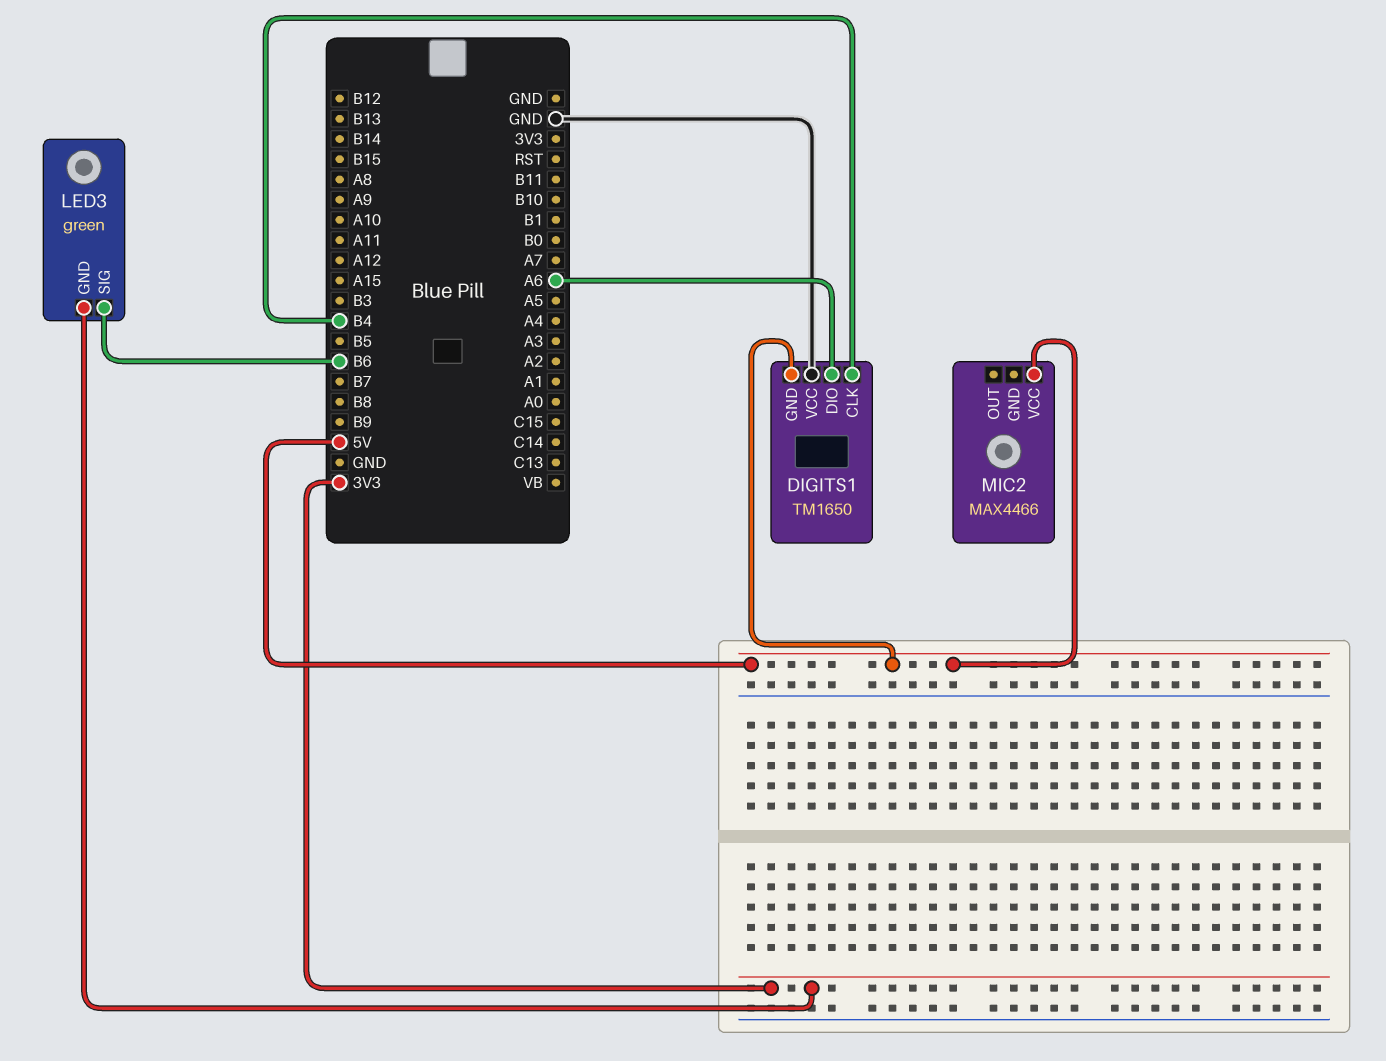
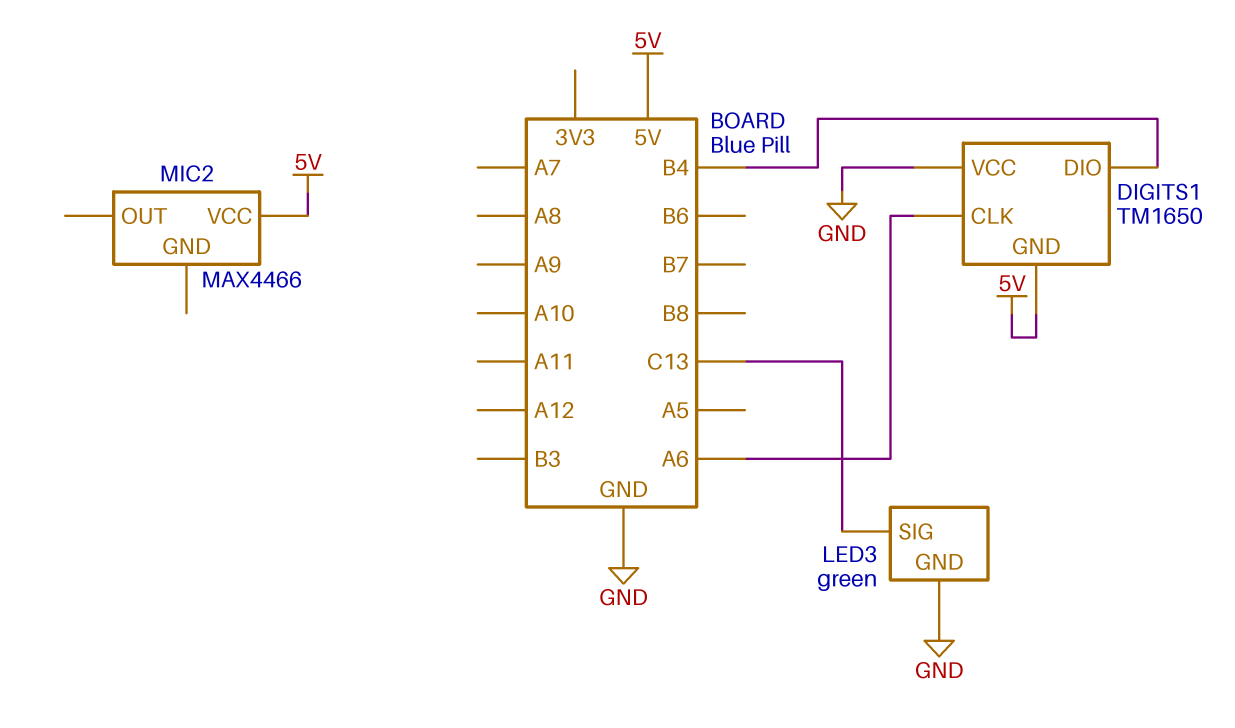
DIGITS1 pin CLK: B4 -> A6
DIGITS1 pin DIO: A6 -> B4
LED3 pin GND: 3V3 -> GND
LED3 pin SIG: B6 -> C13

